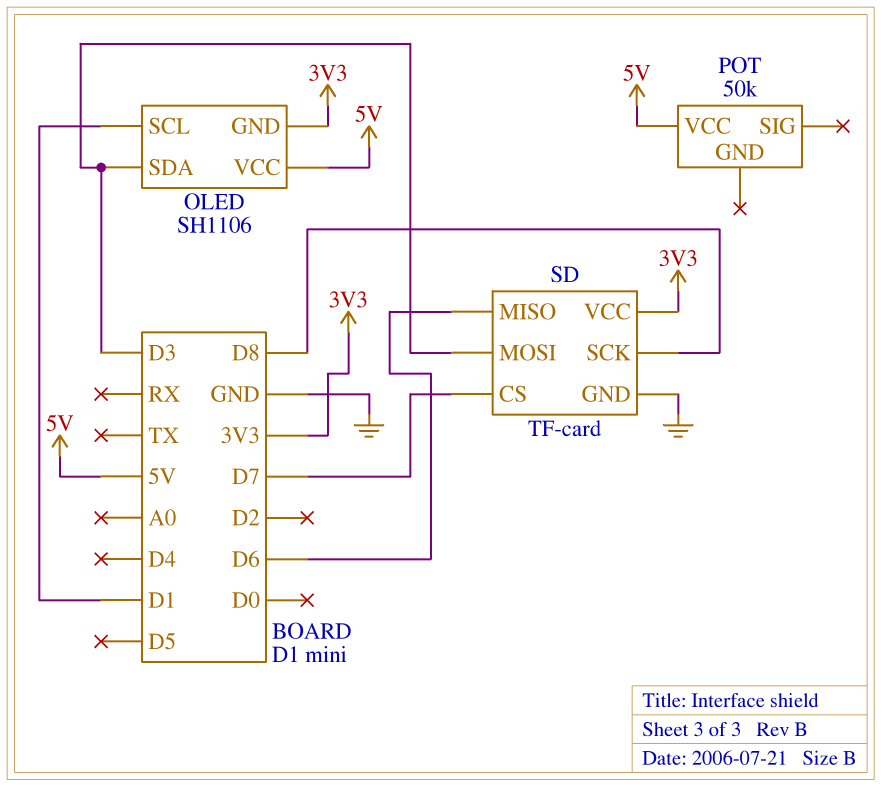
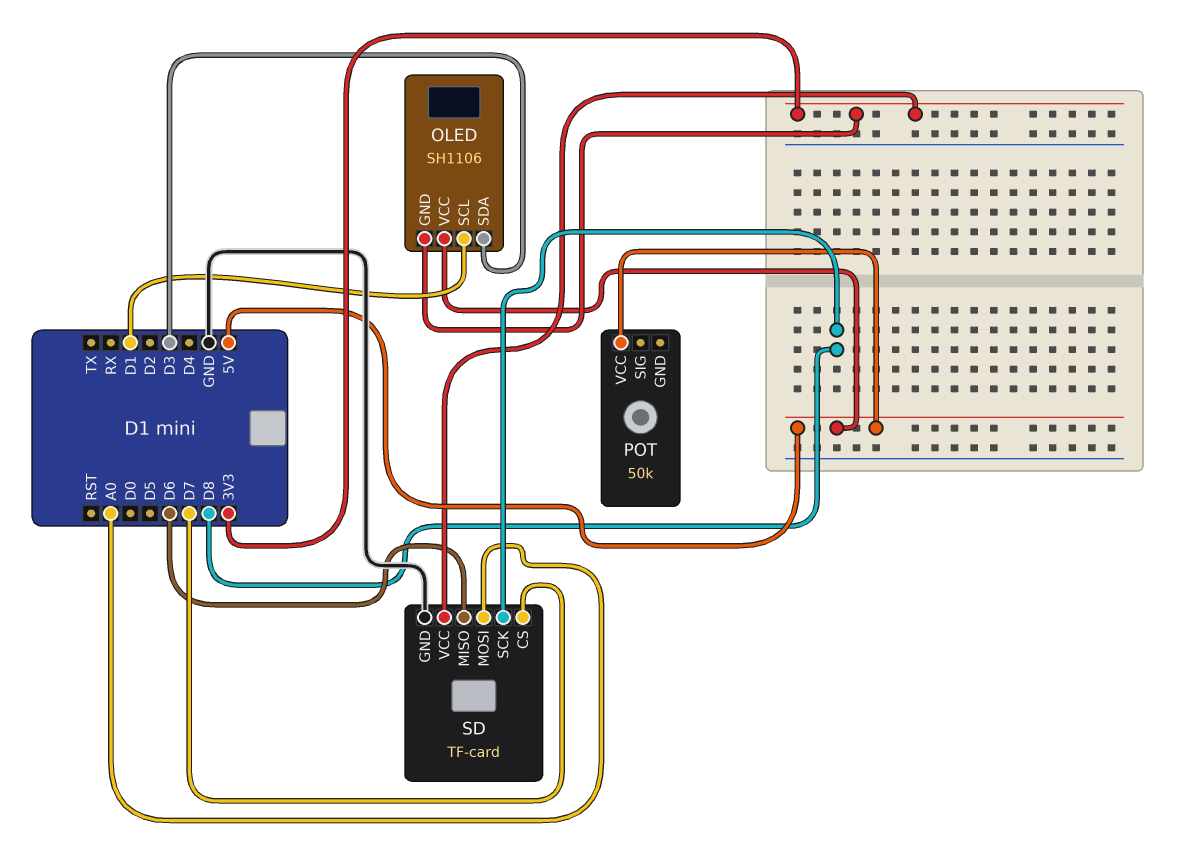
SD pin MOSI: D3 -> A0

